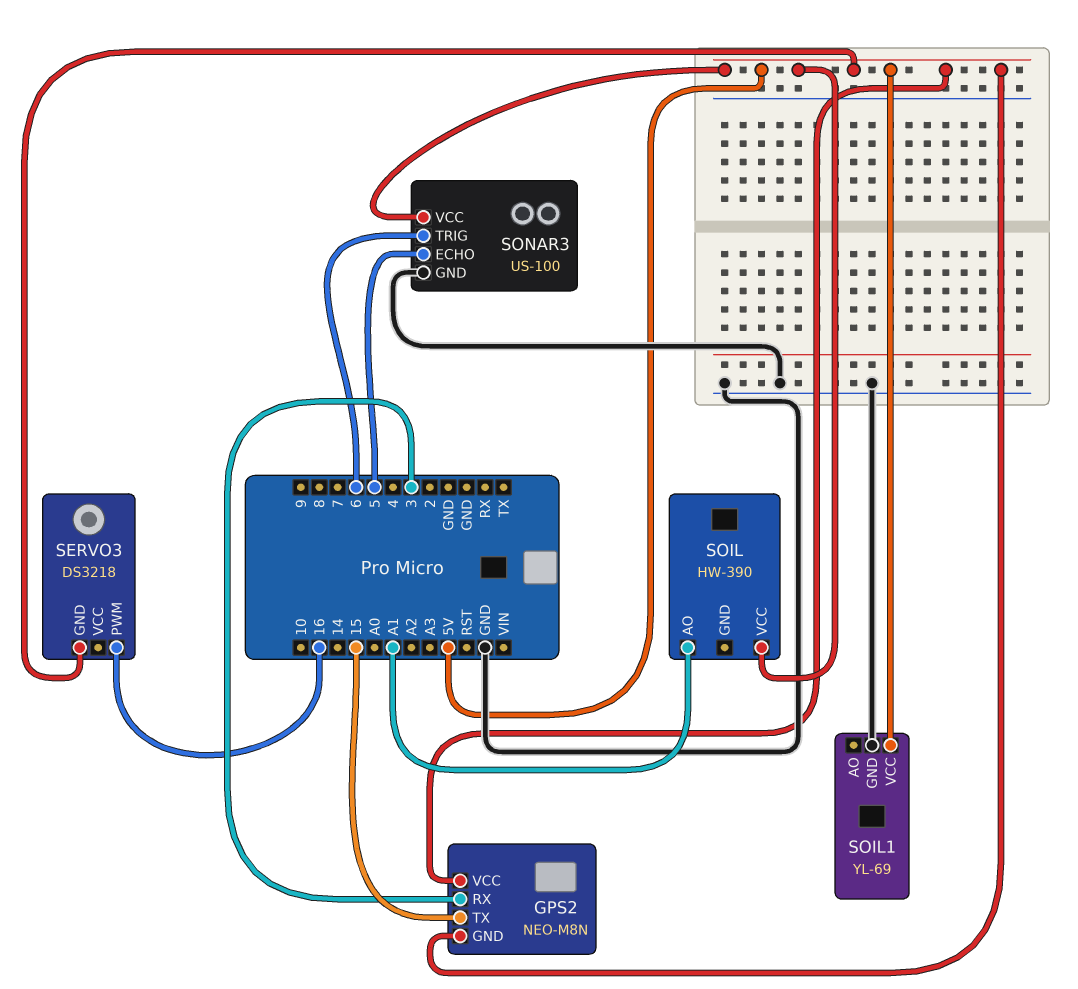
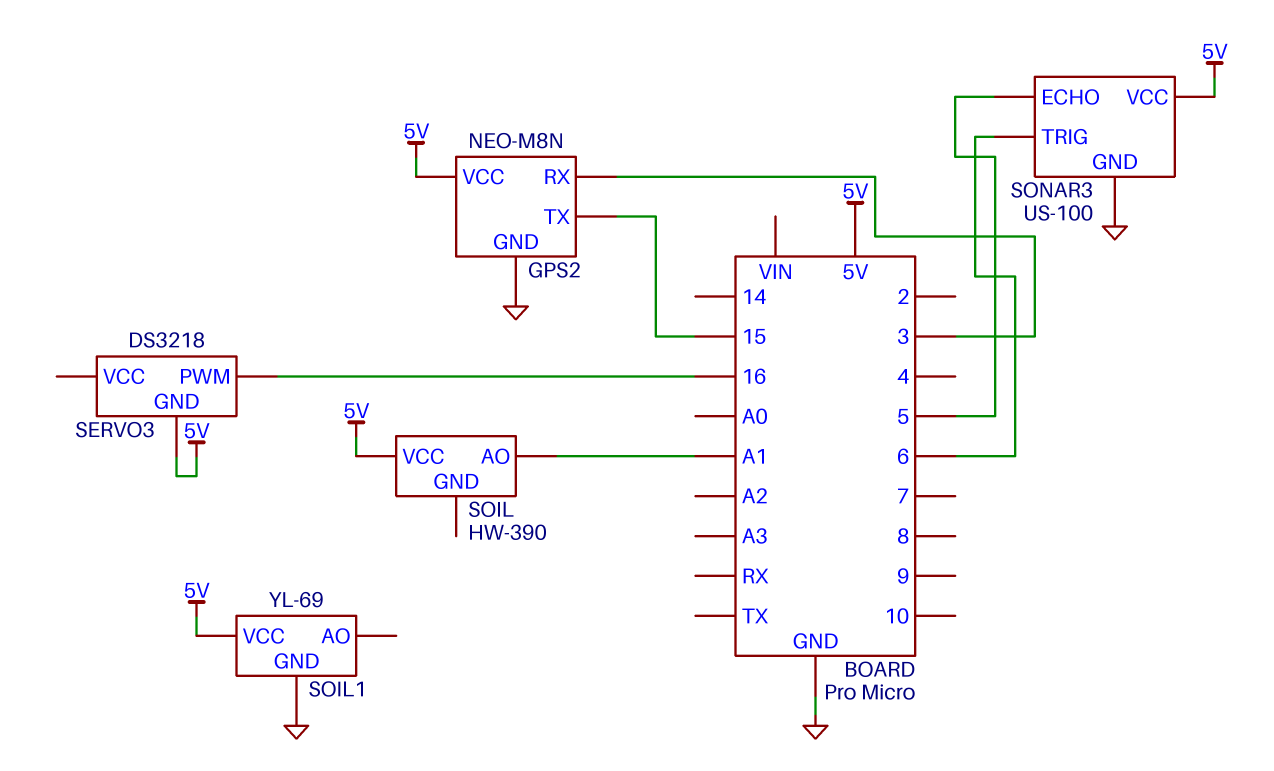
GPS2 pin GND: 5V -> GND

